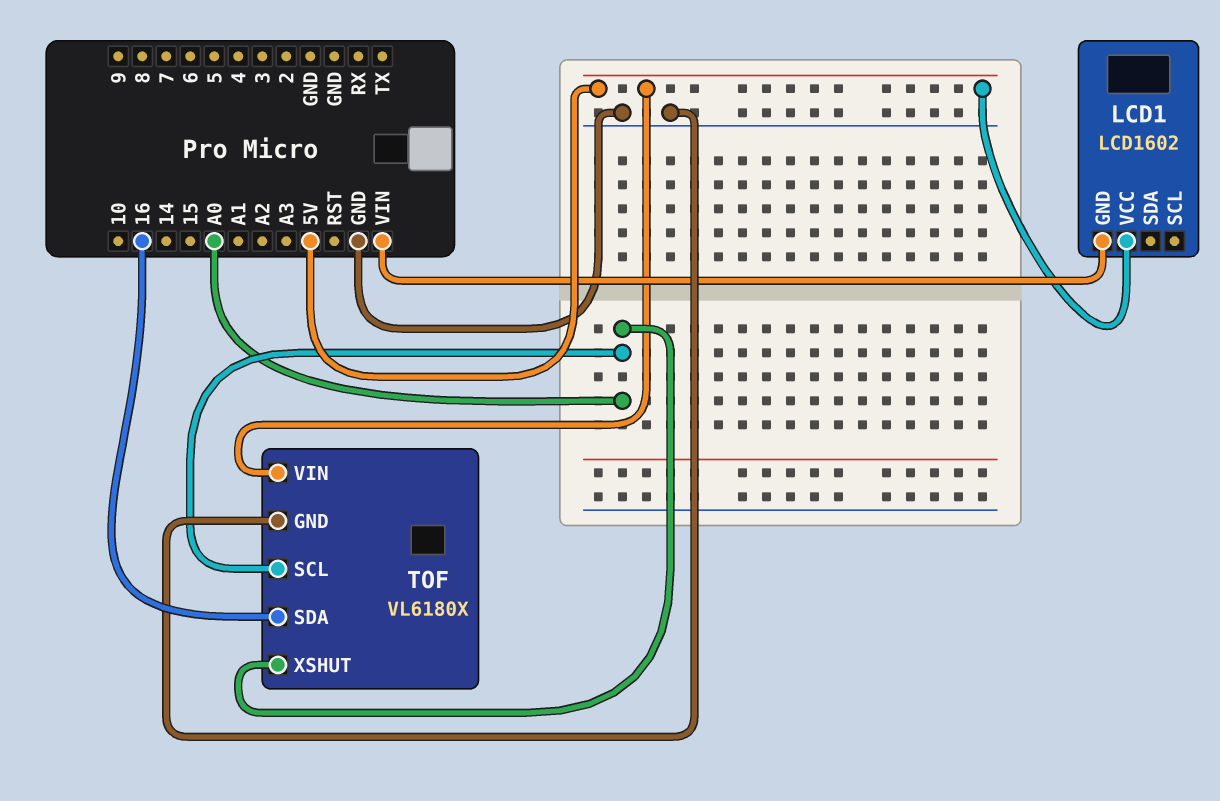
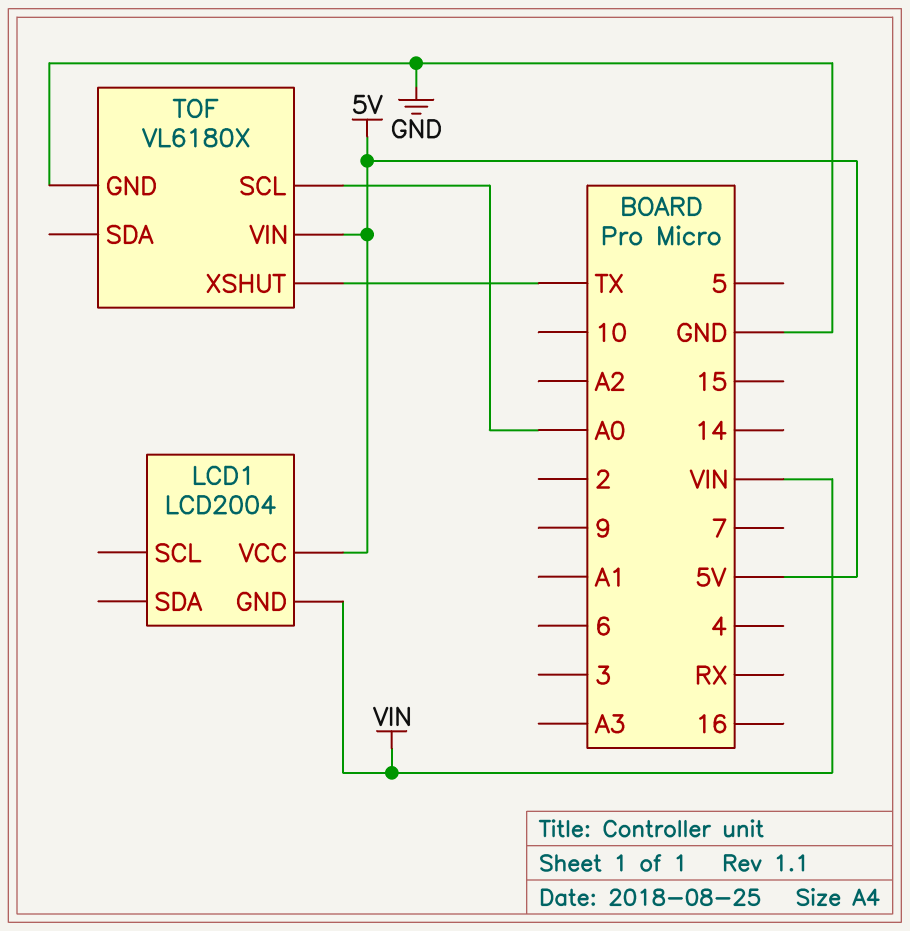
LCD1: LCD1602 -> LCD2004
TOF pin SDA: 16 -> none
TOF pin XSHUT: A0 -> TX

